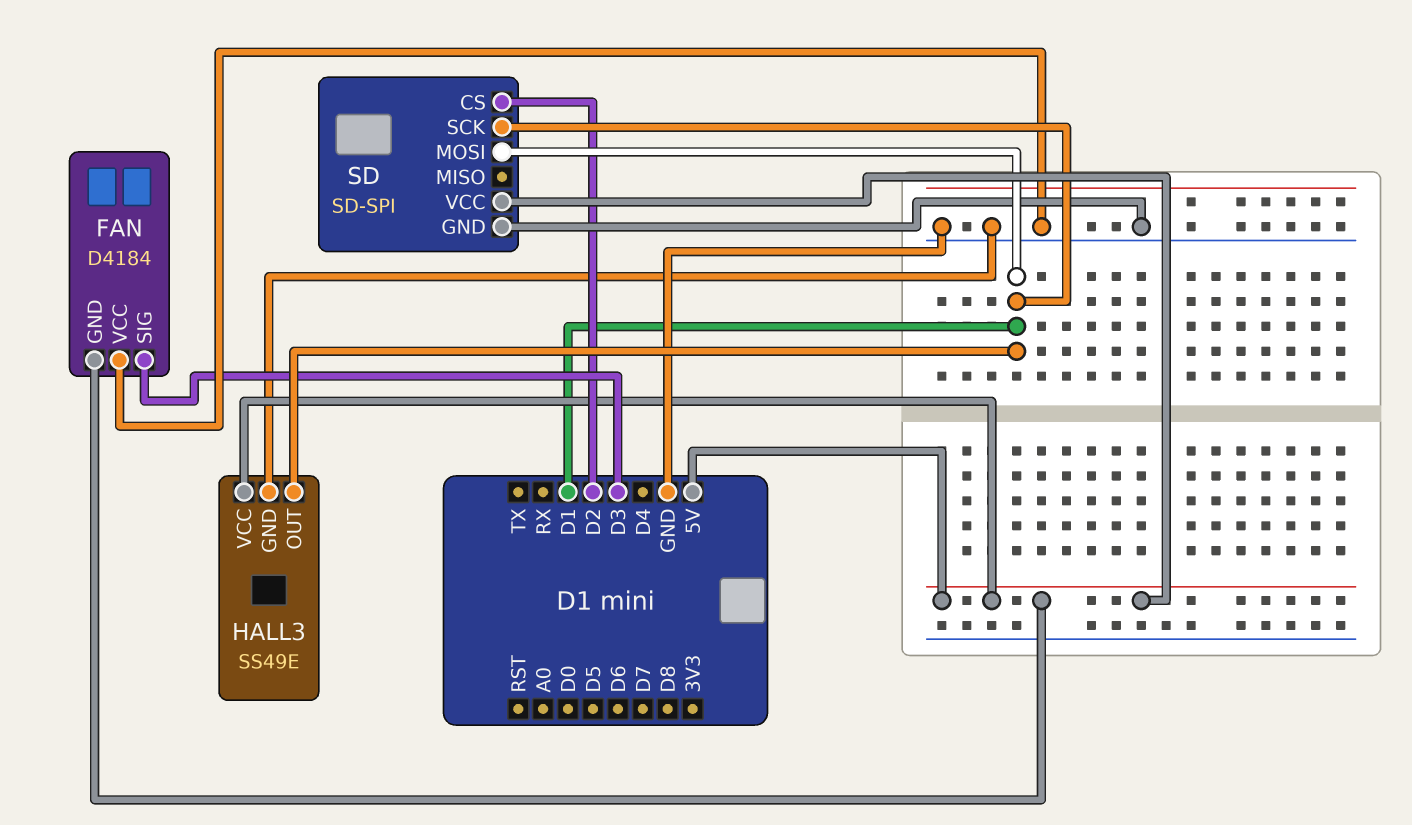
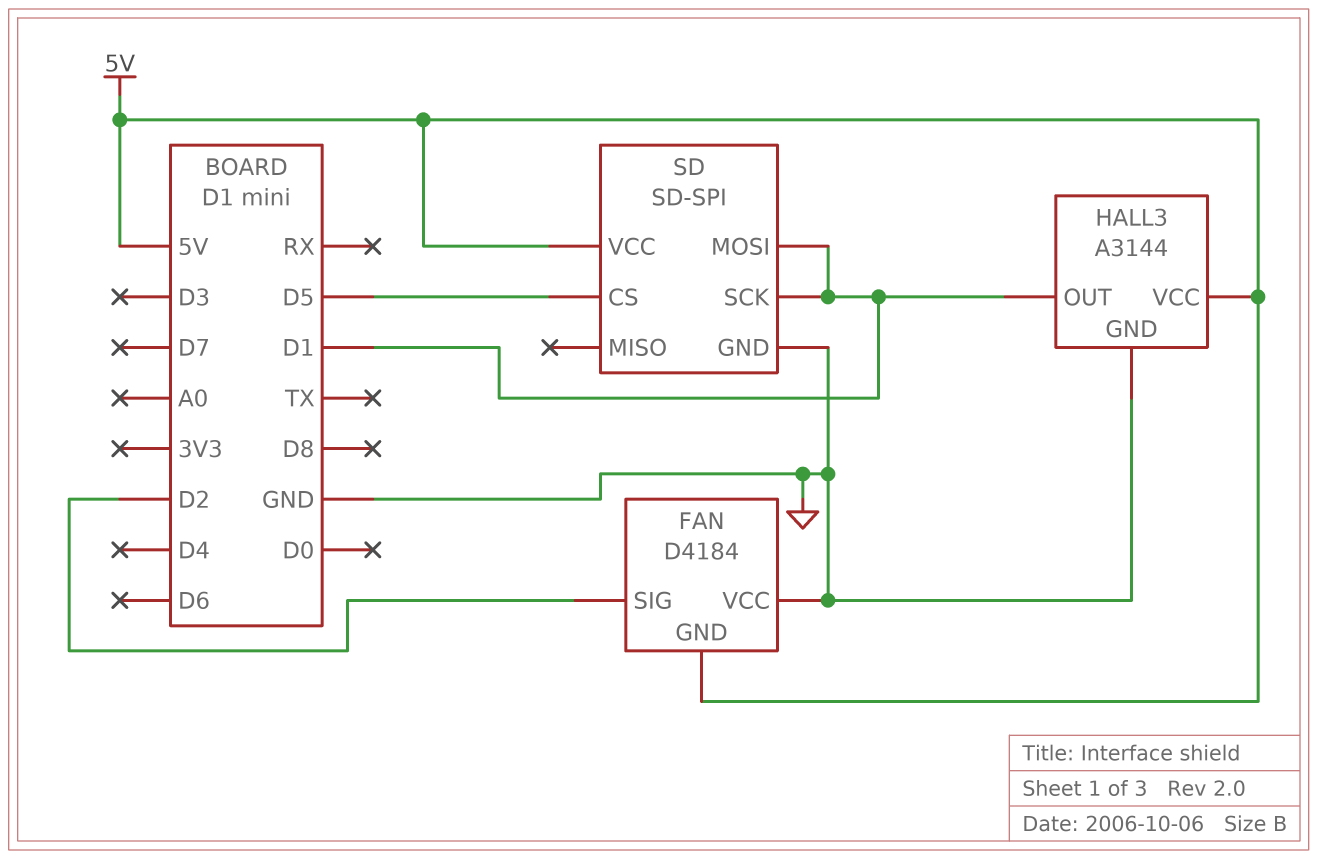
FAN pin SIG: D3 -> D2
HALL3: SS49E -> A3144
SD pin CS: D2 -> D5

